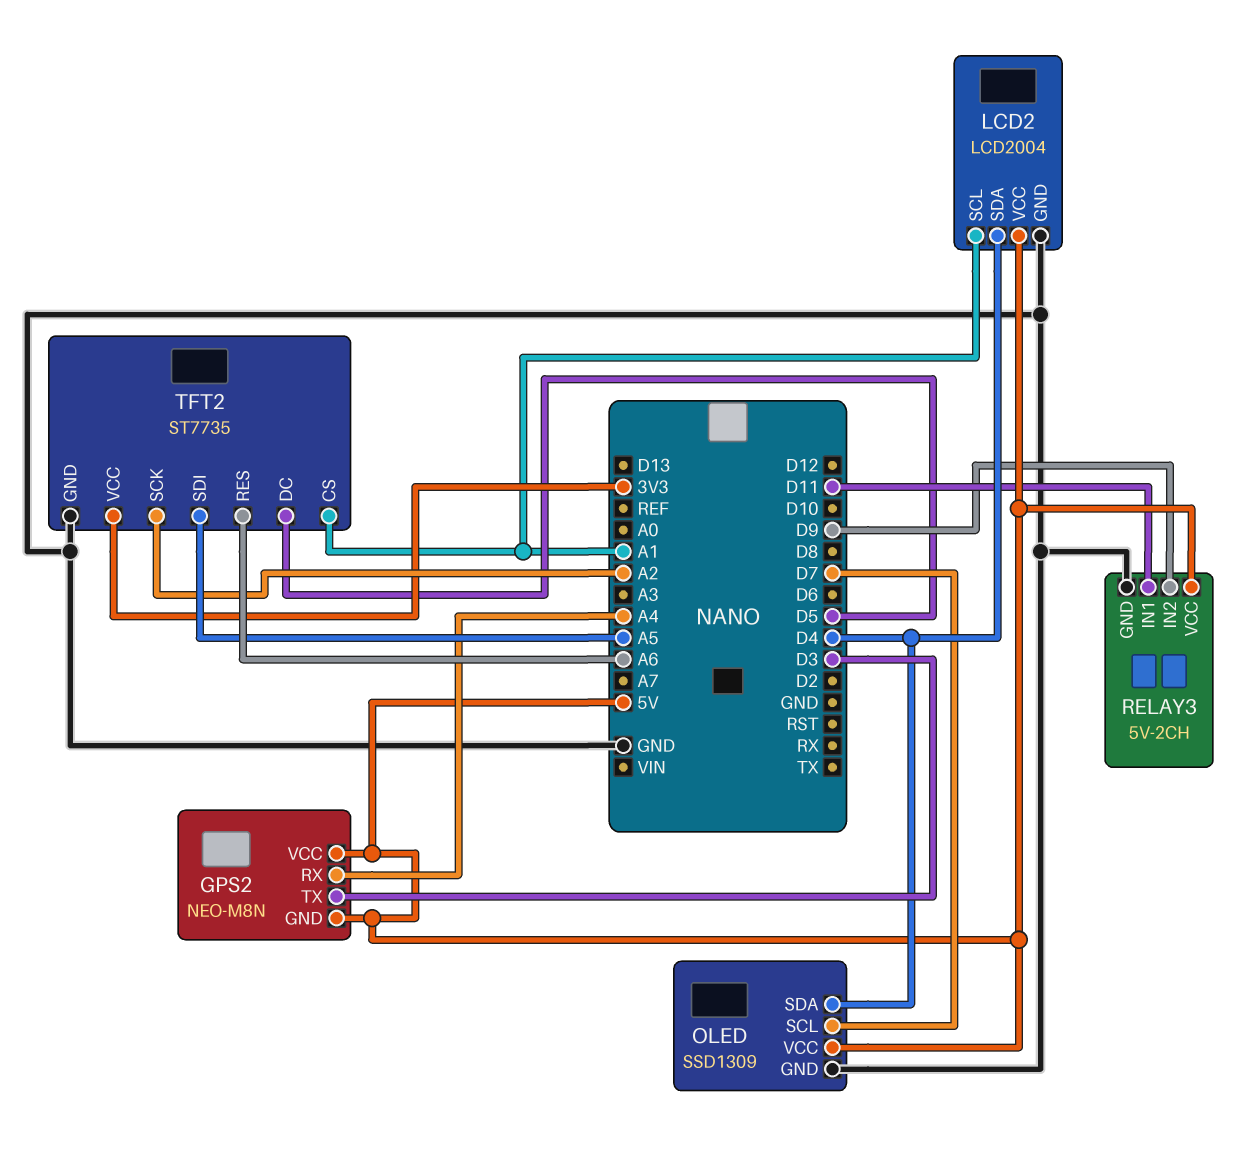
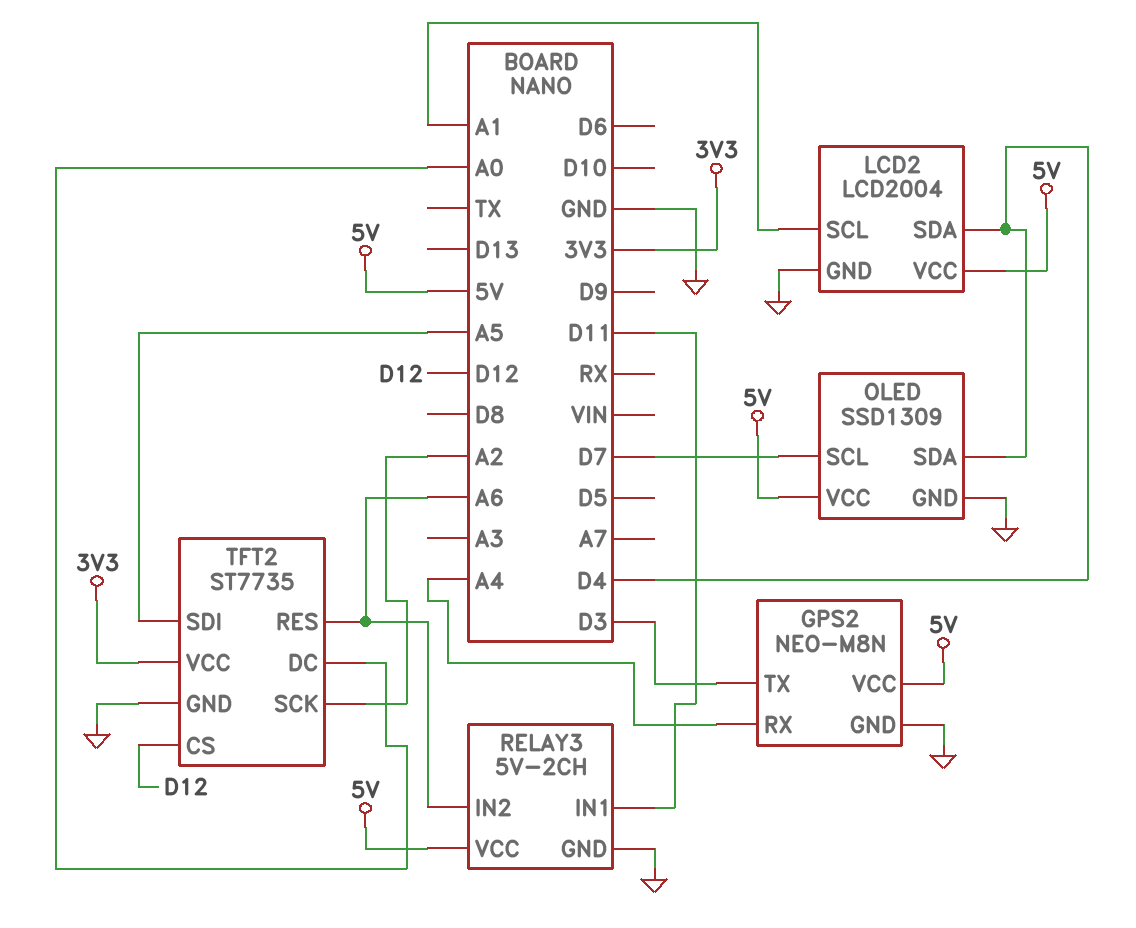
GPS2 pin GND: 5V -> GND
RELAY3 pin IN2: D9 -> A6
TFT2 pin CS: A1 -> D12
TFT2 pin DC: D5 -> A0

